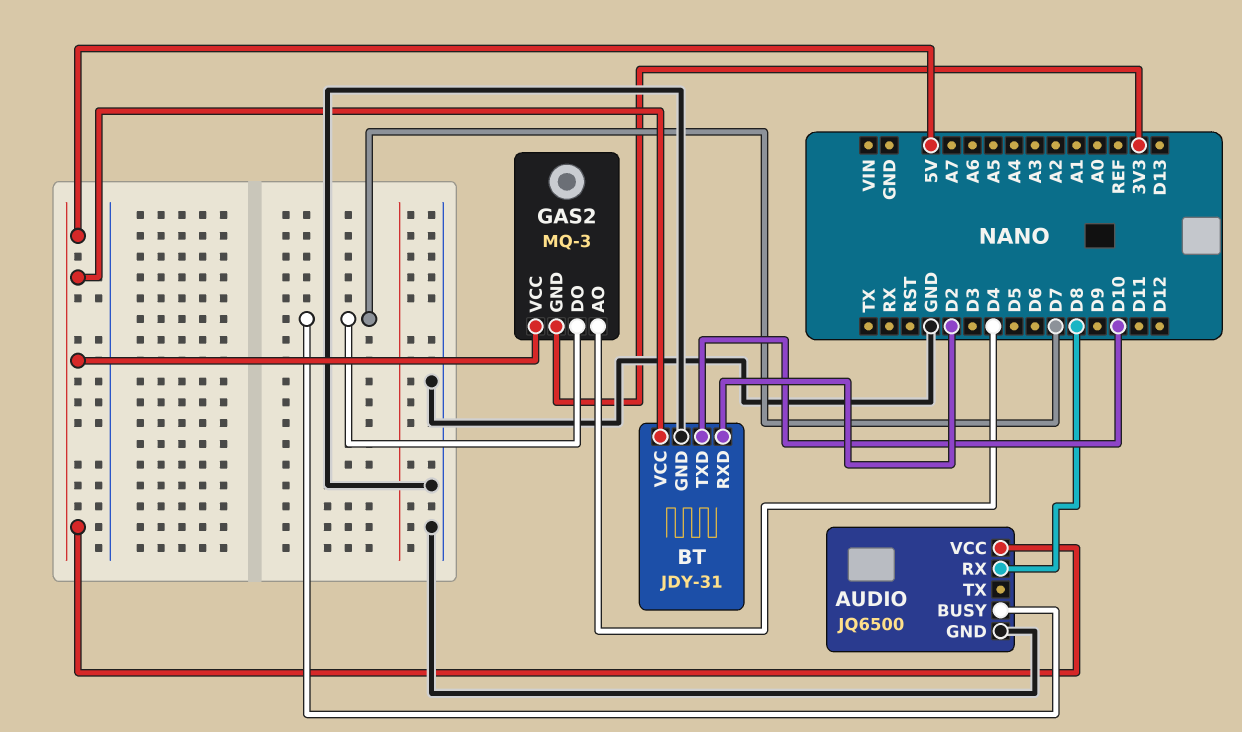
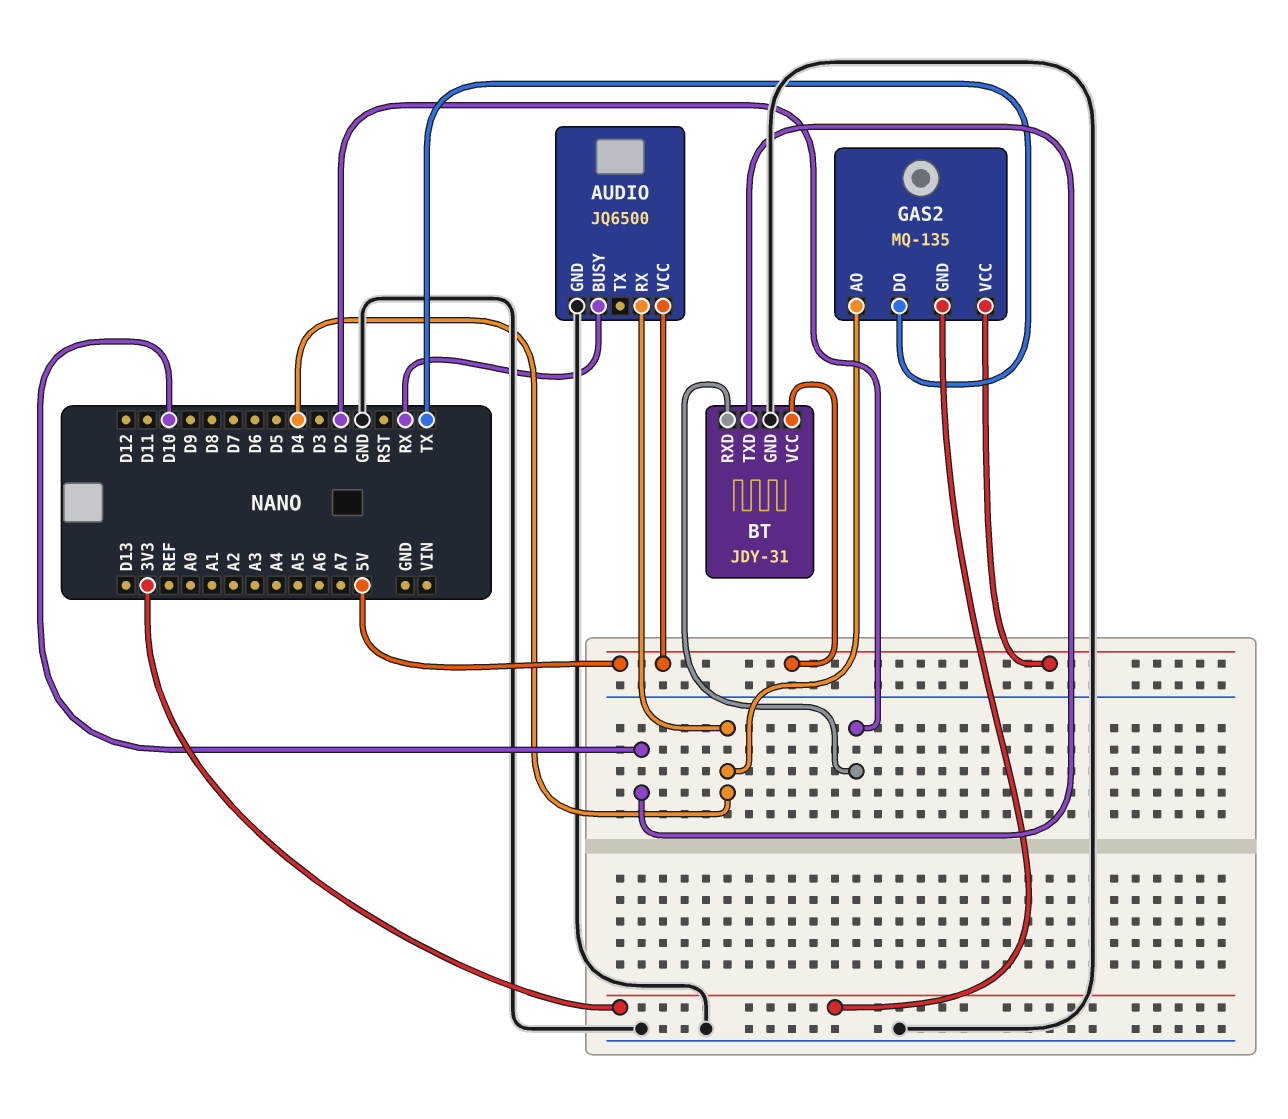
AUDIO pin BUSY: D7 -> RX
AUDIO pin RX: D8 -> D4
GAS2: MQ-3 -> MQ-135
GAS2 pin DO: D7 -> TX

